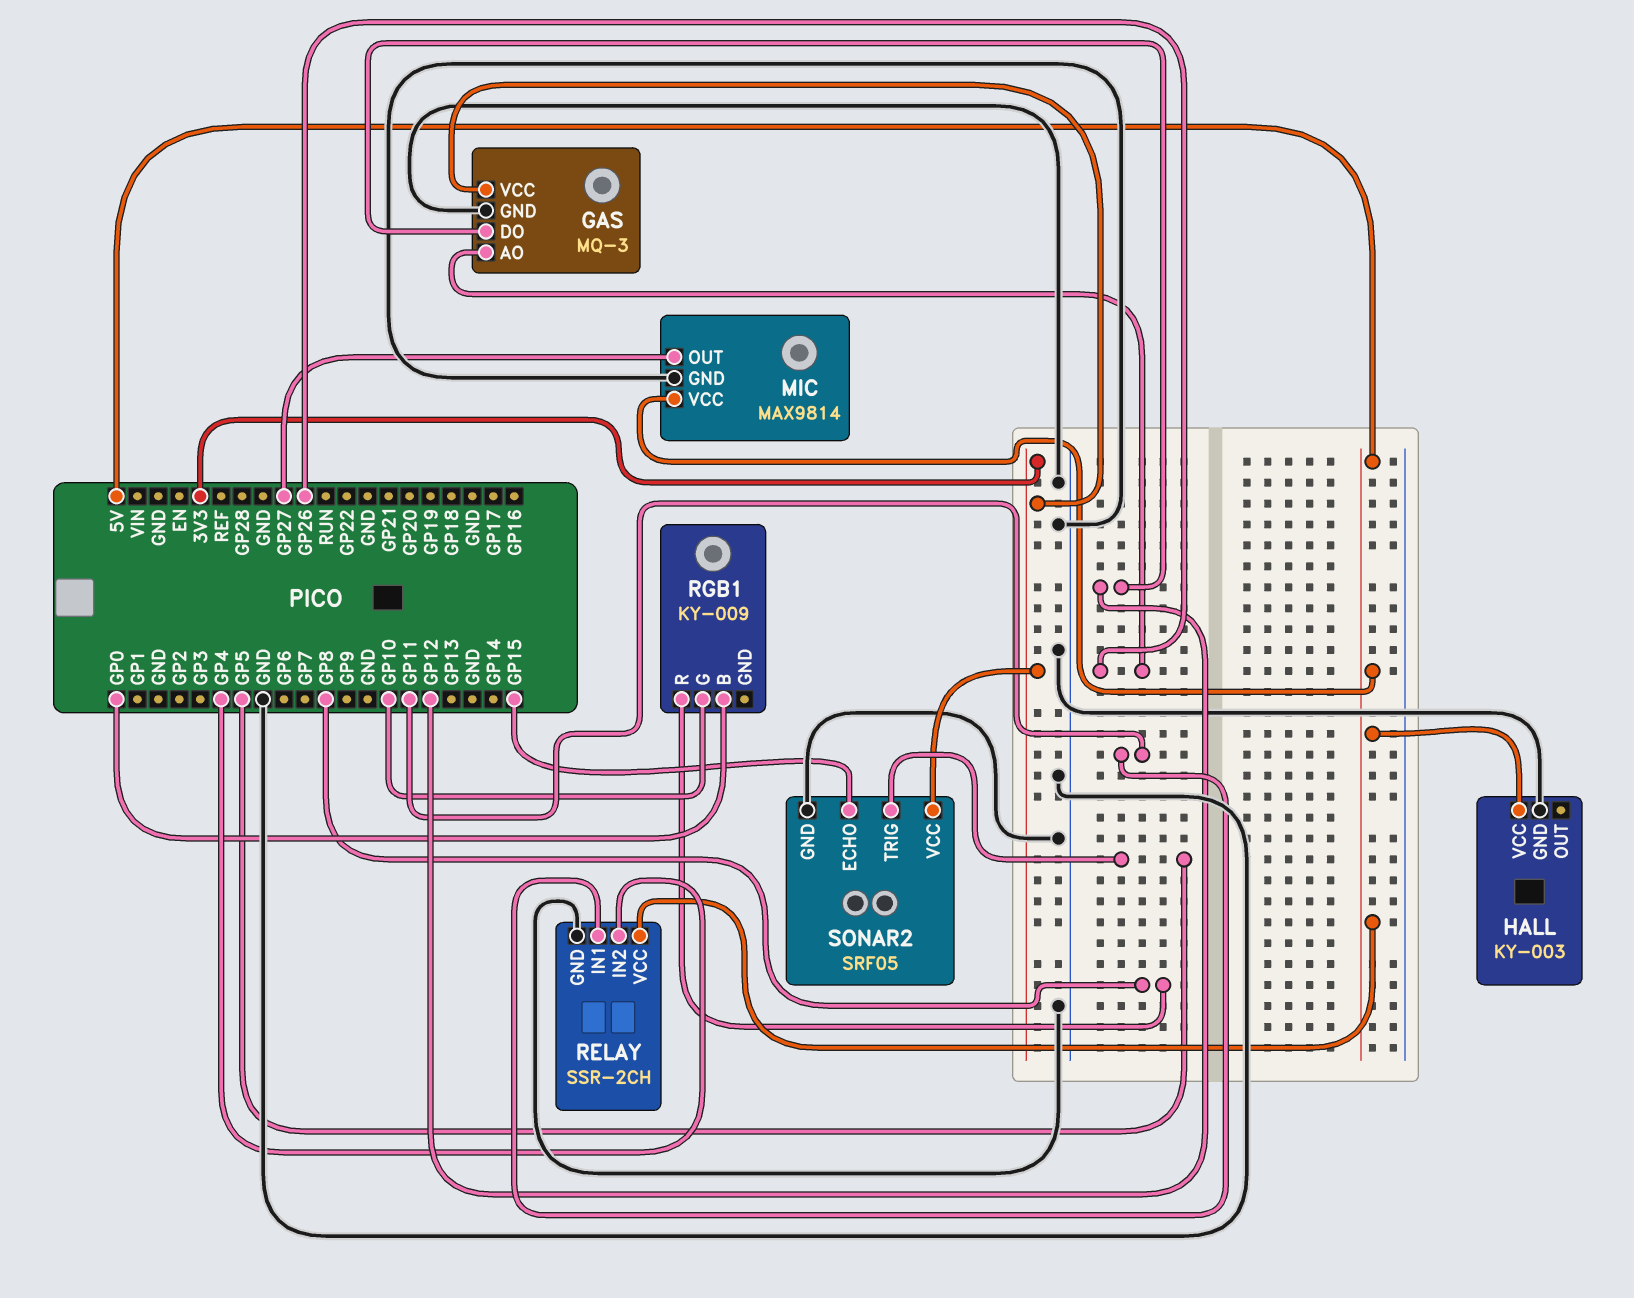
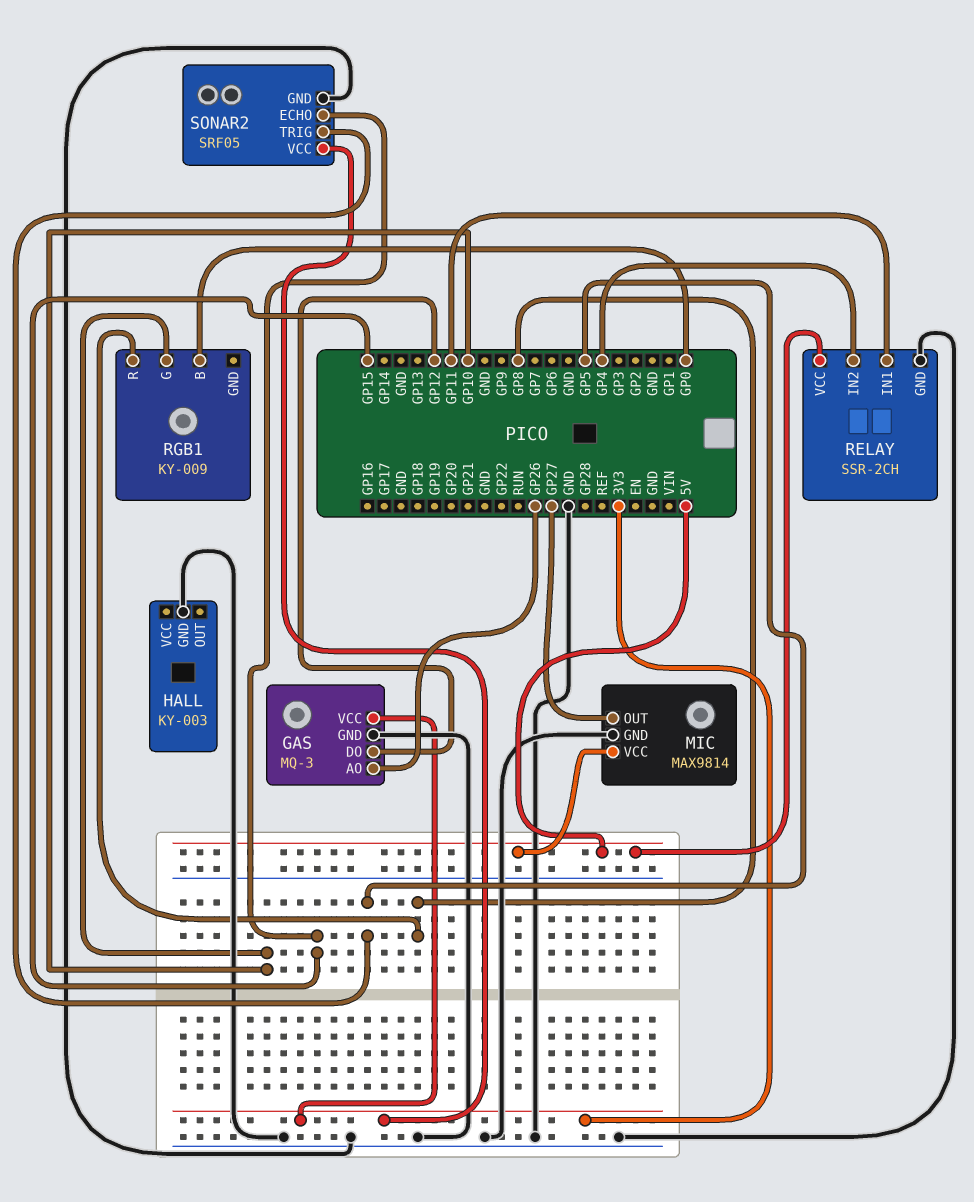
HALL pin VCC: 5V -> none

